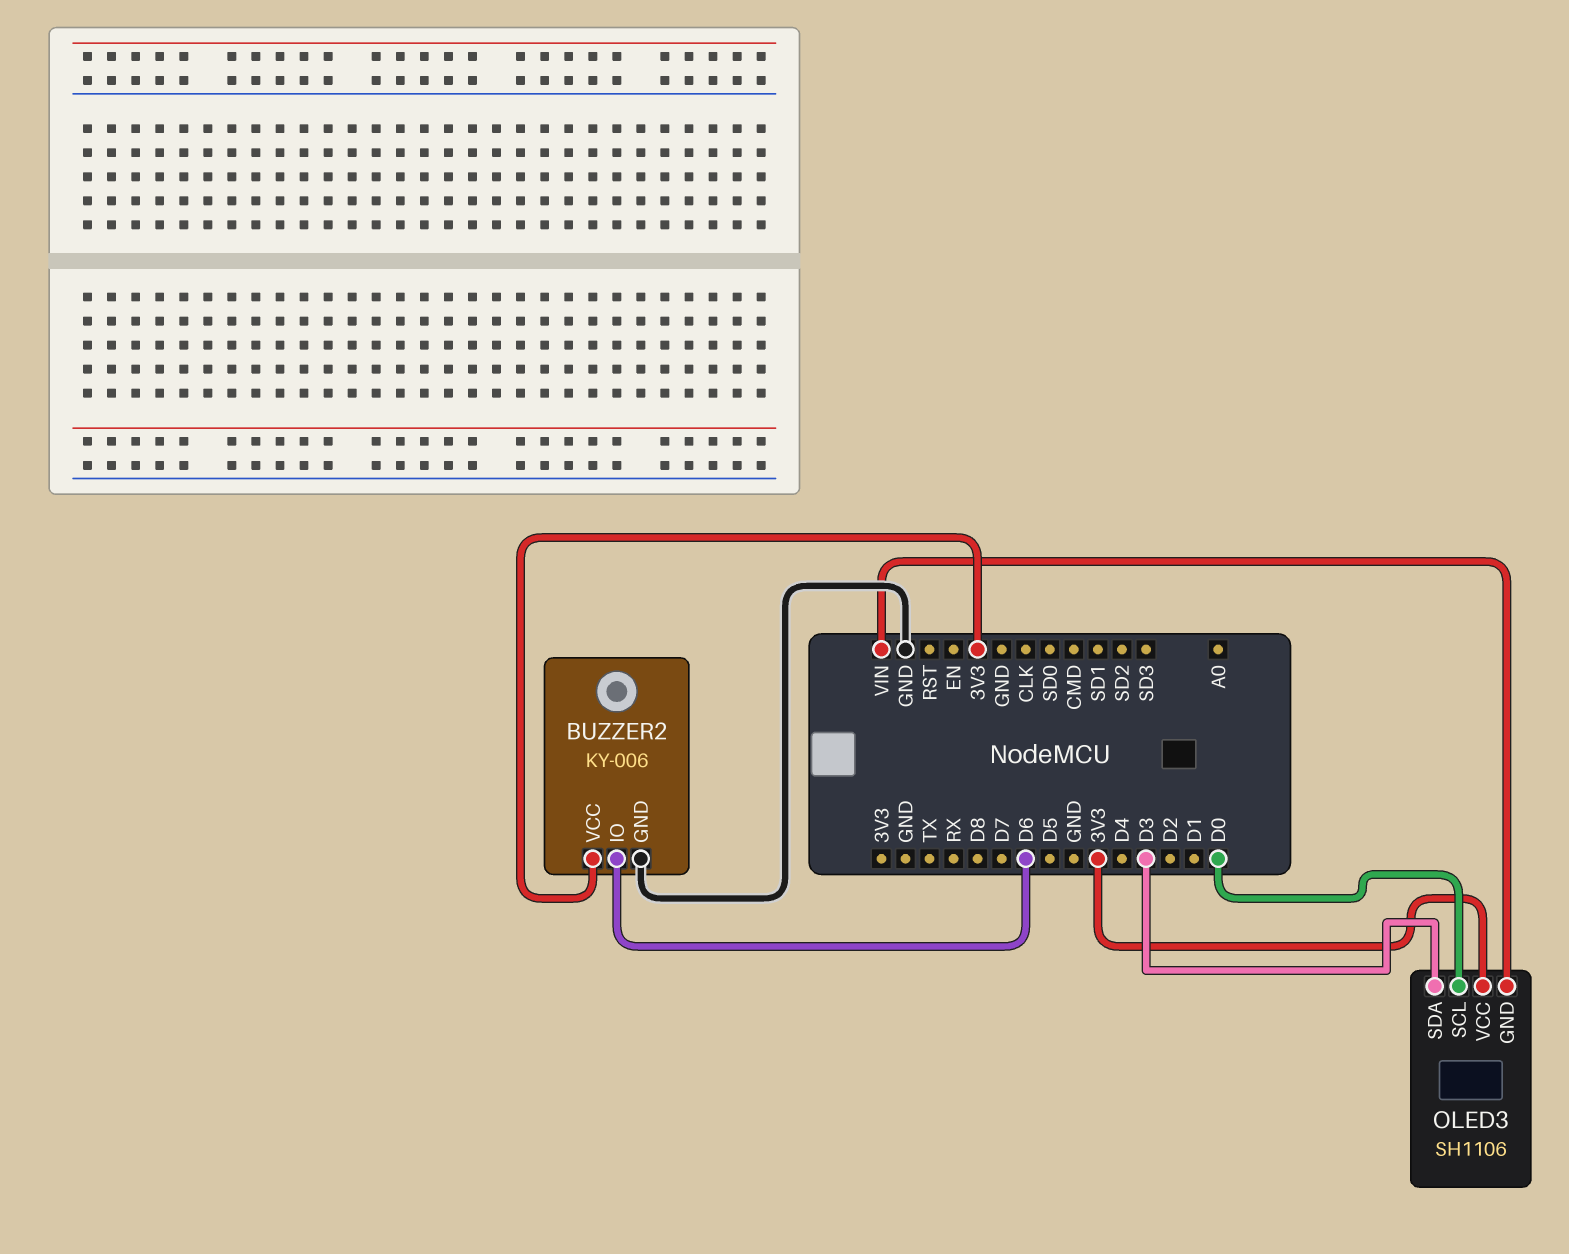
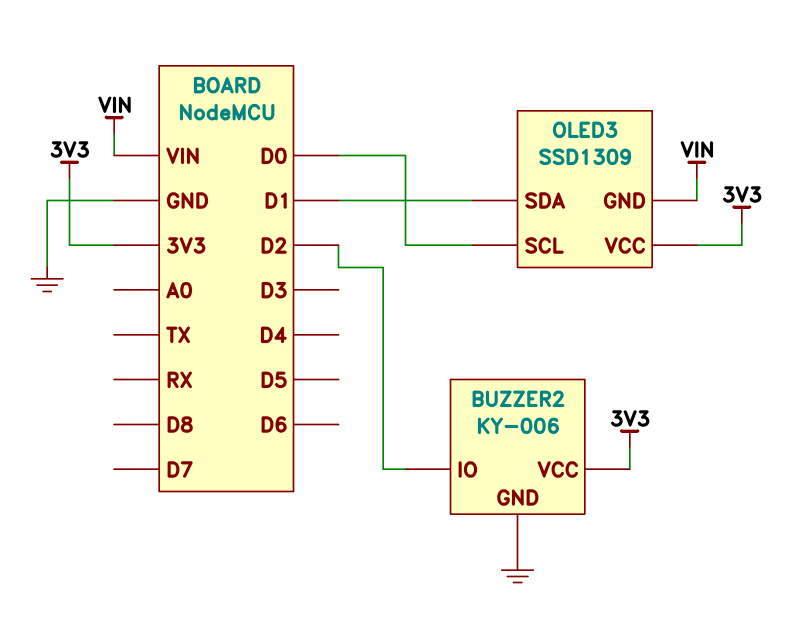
BUZZER2 pin IO: D6 -> D2
OLED3: SH1106 -> SSD1309
OLED3 pin SDA: D3 -> D1

